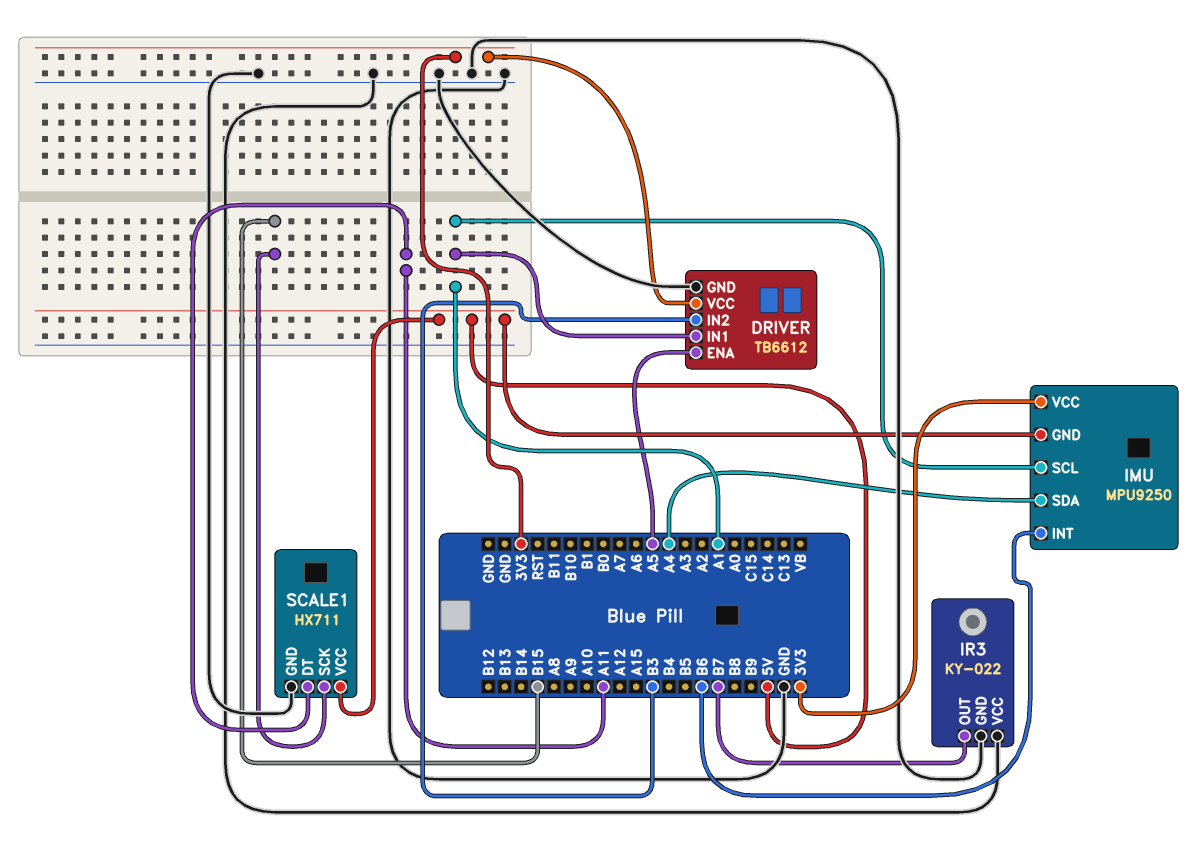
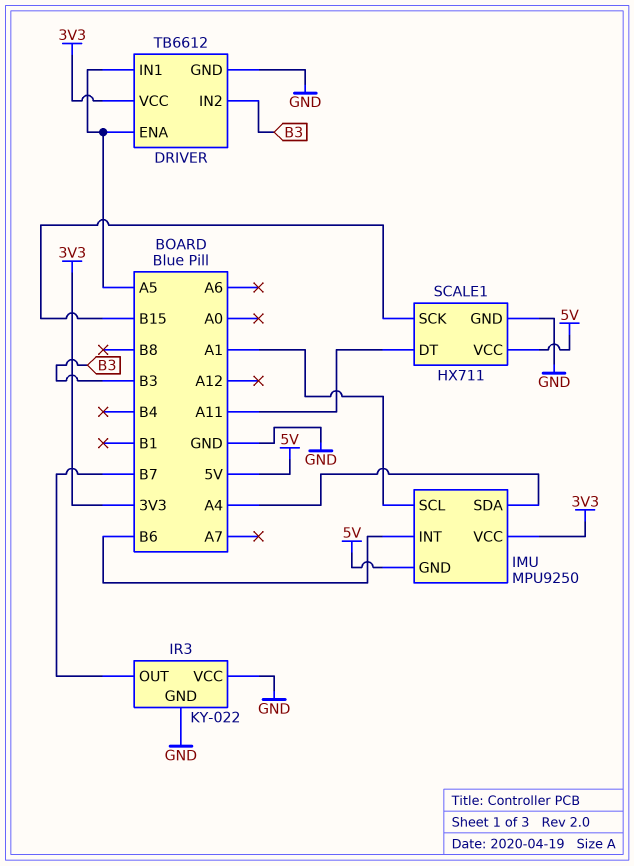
DRIVER pin IN1: A1 -> A5

